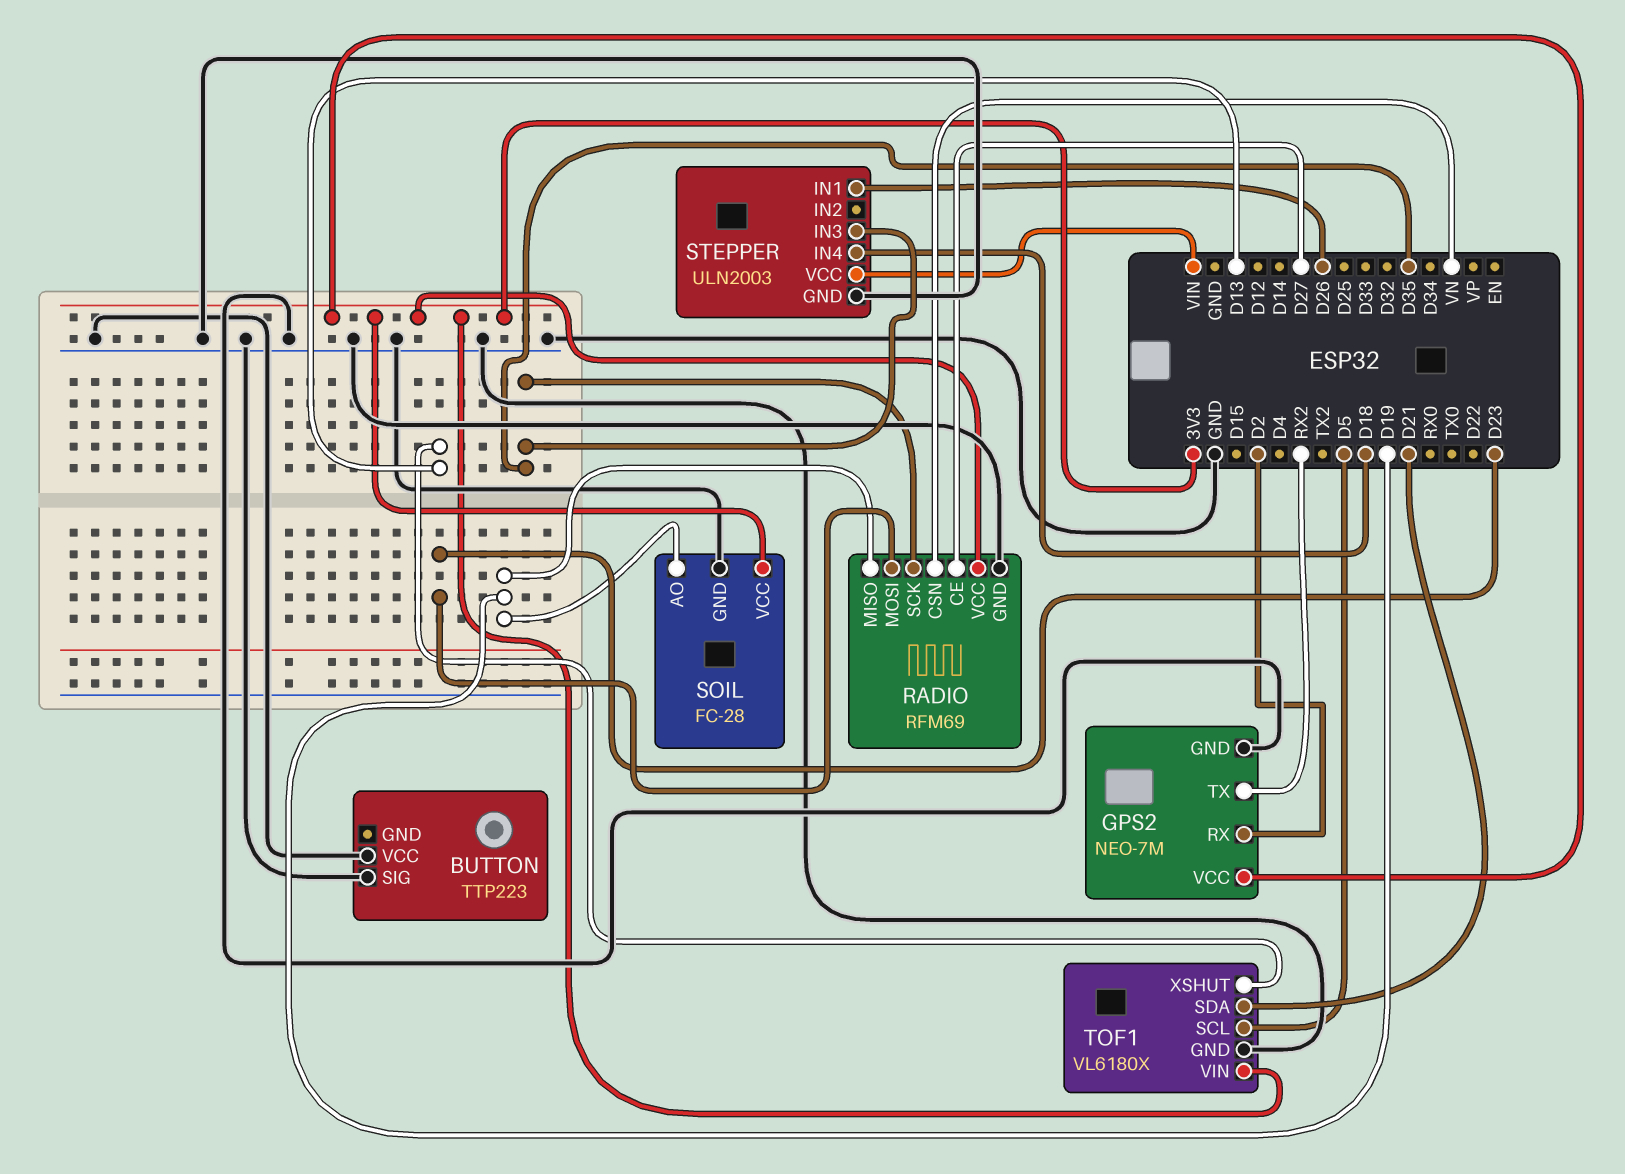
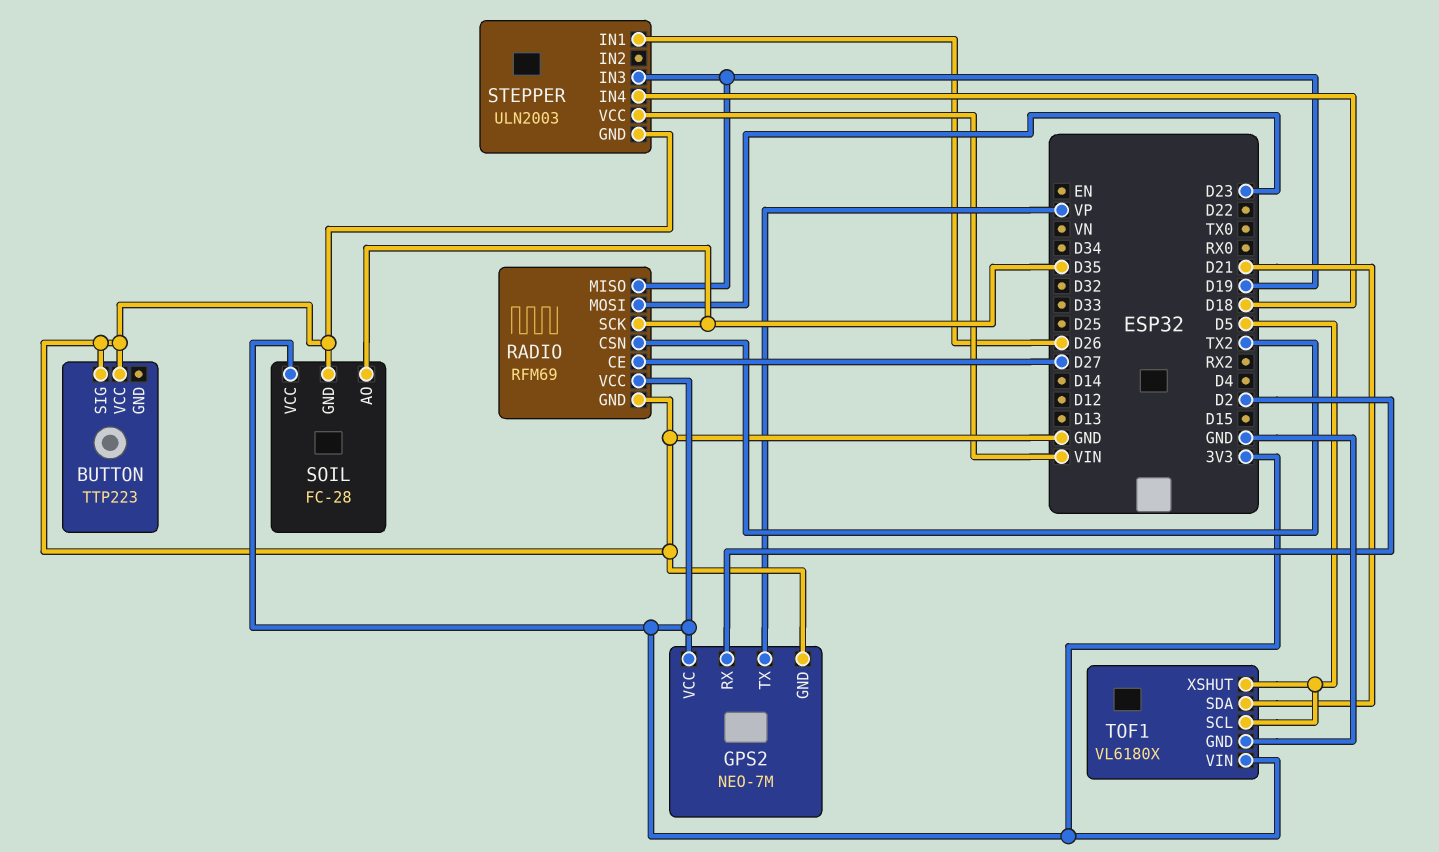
GPS2 pin TX: RX2 -> VP
RADIO pin CSN: VN -> TX2
SOIL pin AO: D19 -> D35
STEPPER pin IN3: D35 -> D19
TOF1 pin XSHUT: D13 -> D5

